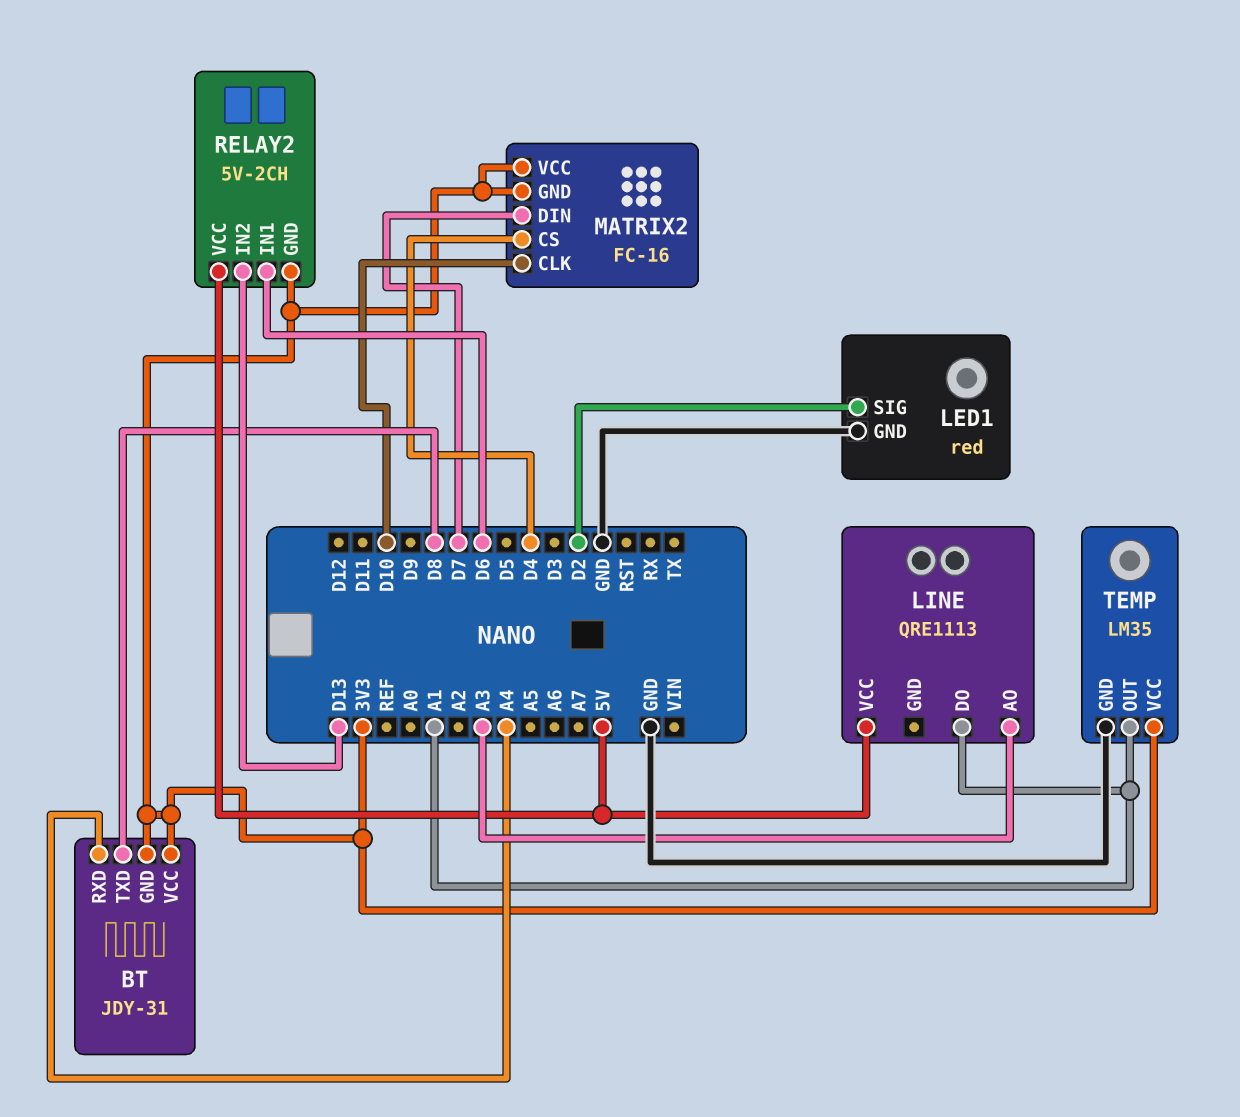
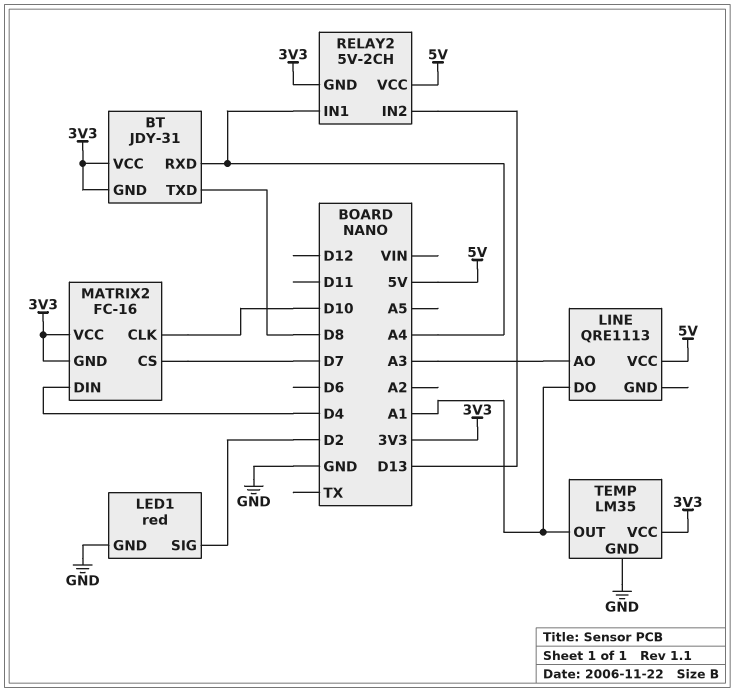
MATRIX2 pin CS: D4 -> D7
MATRIX2 pin DIN: D7 -> D4
RELAY2 pin IN1: D6 -> A4

